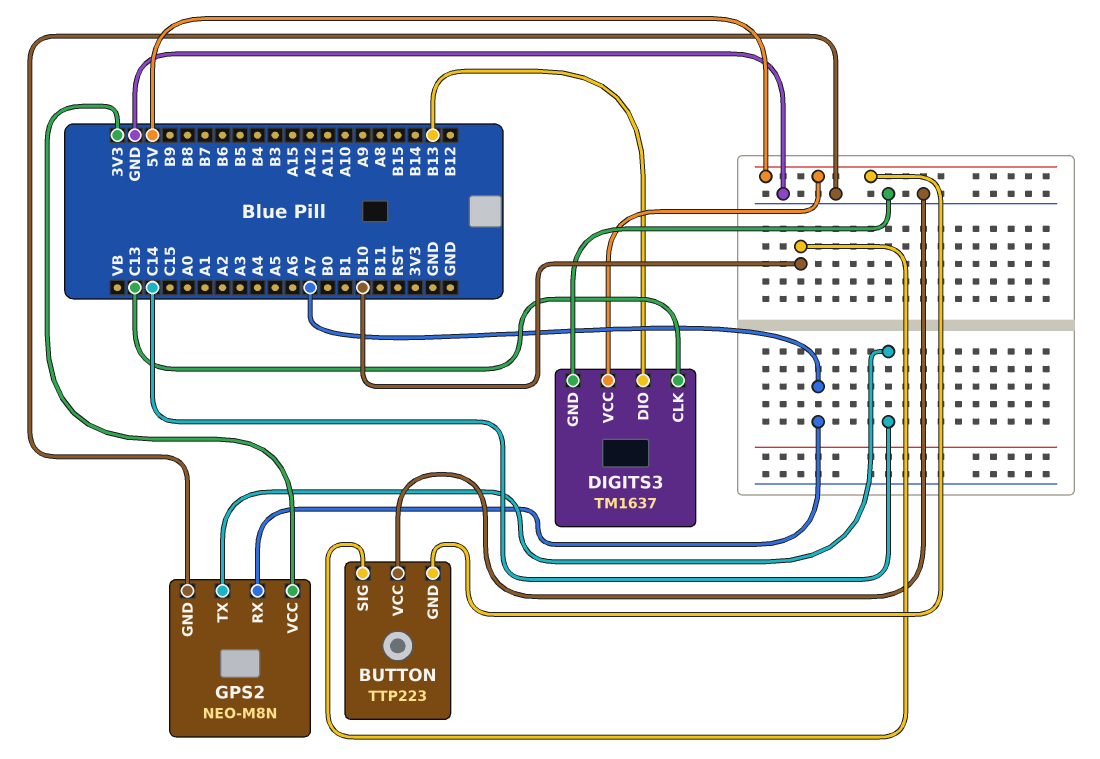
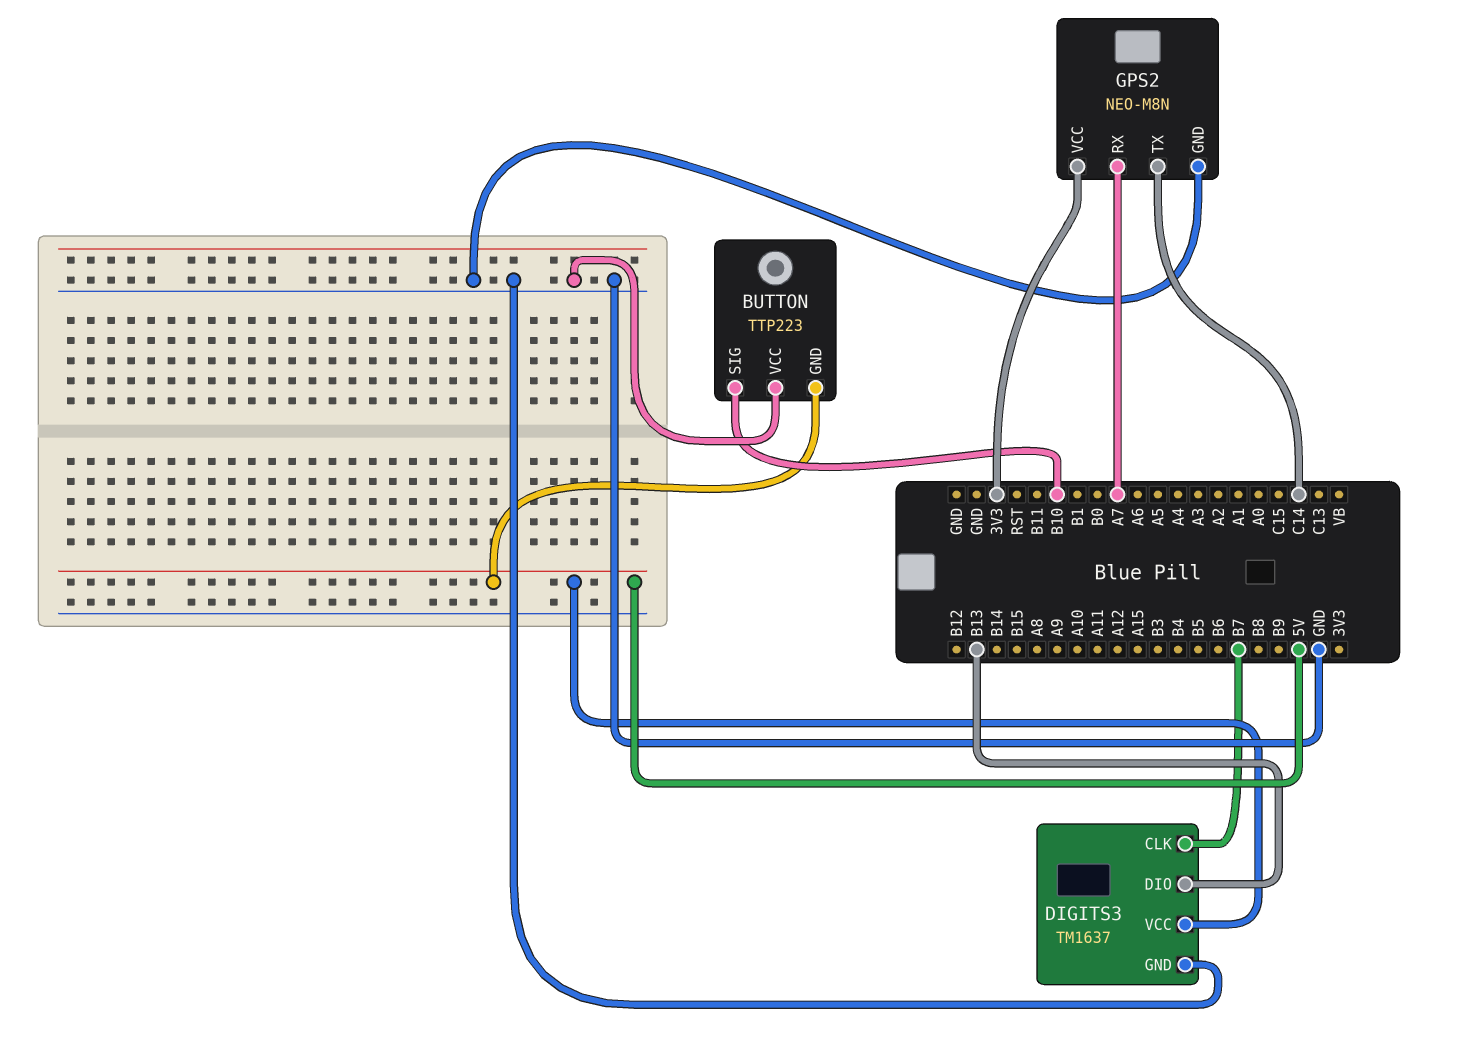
DIGITS3 pin CLK: C13 -> B7

